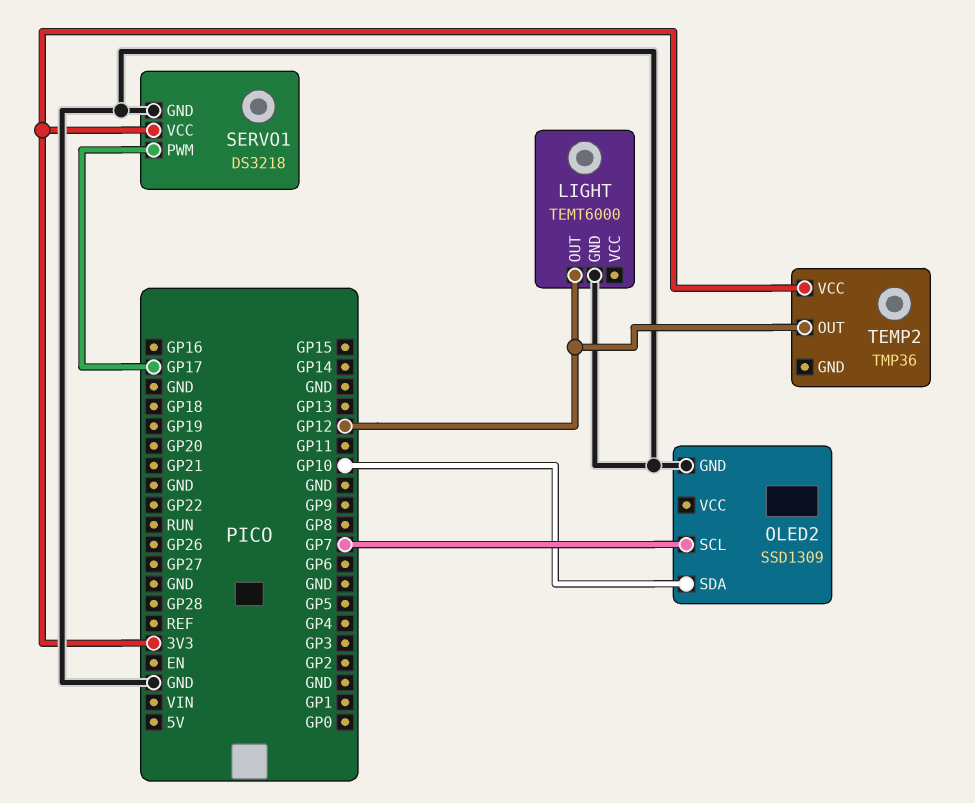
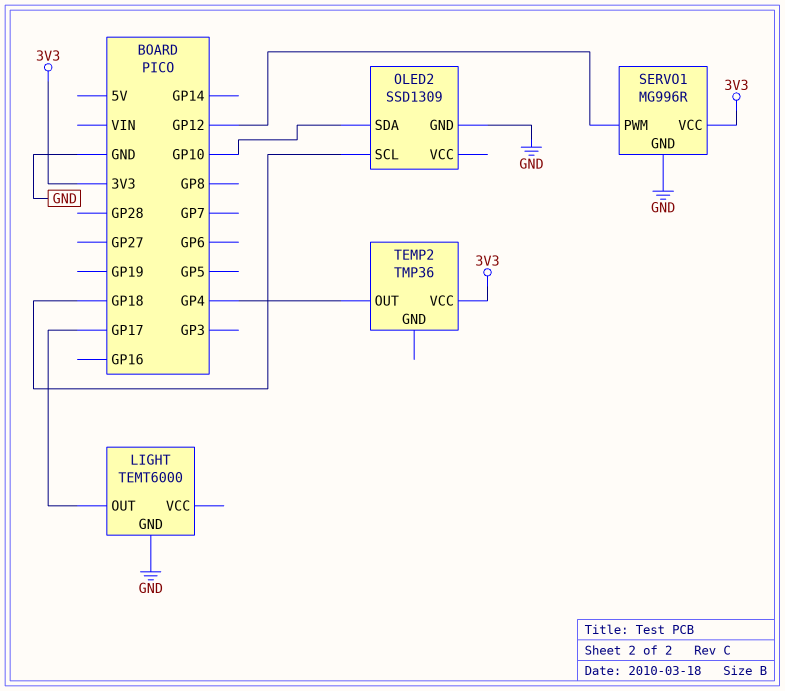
LIGHT pin OUT: GP12 -> GP17
OLED2 pin SCL: GP7 -> GP18
SERVO1: DS3218 -> MG996R
SERVO1 pin PWM: GP17 -> GP12
TEMP2 pin OUT: GP12 -> GP4

